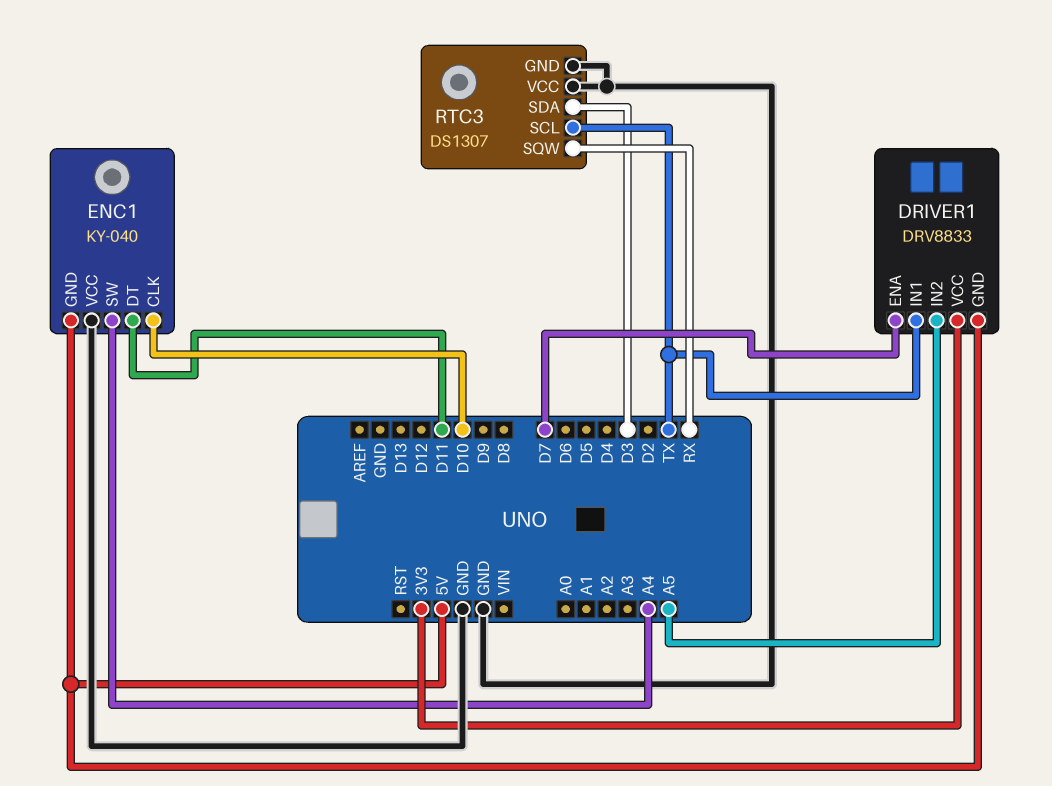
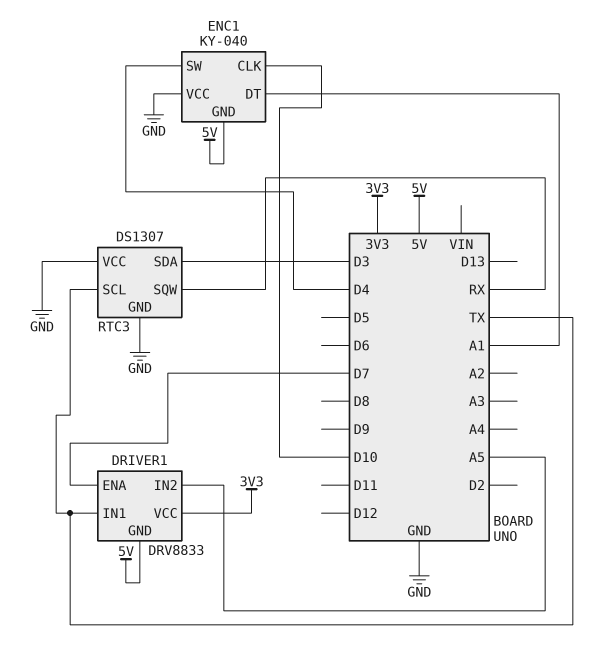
ENC1 pin DT: D11 -> A1
ENC1 pin SW: A4 -> D4

